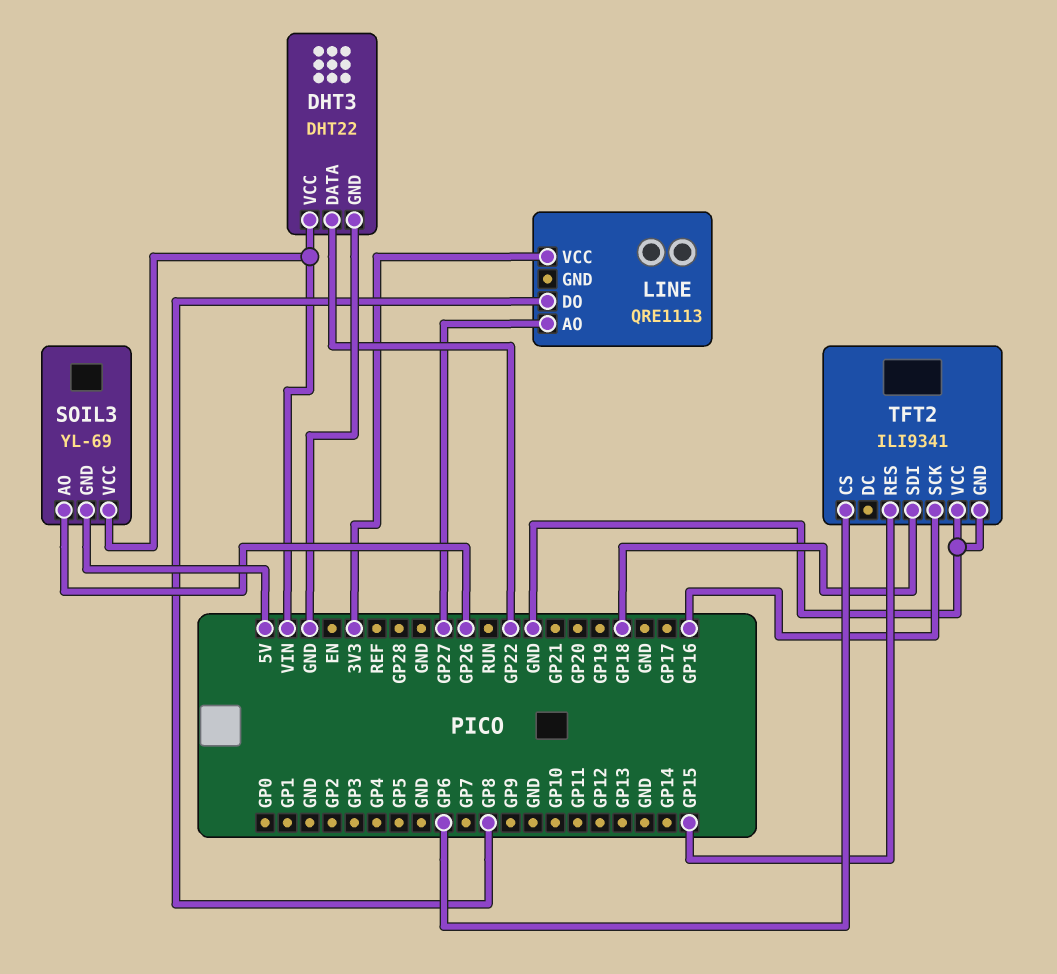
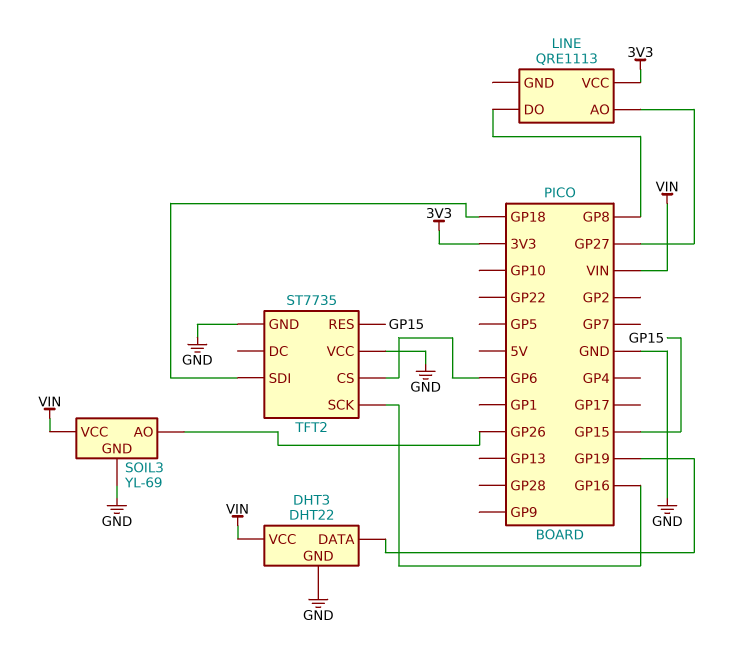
DHT3 pin DATA: GP22 -> GP19
SOIL3 pin GND: 5V -> GND
TFT2: ILI9341 -> ST7735

